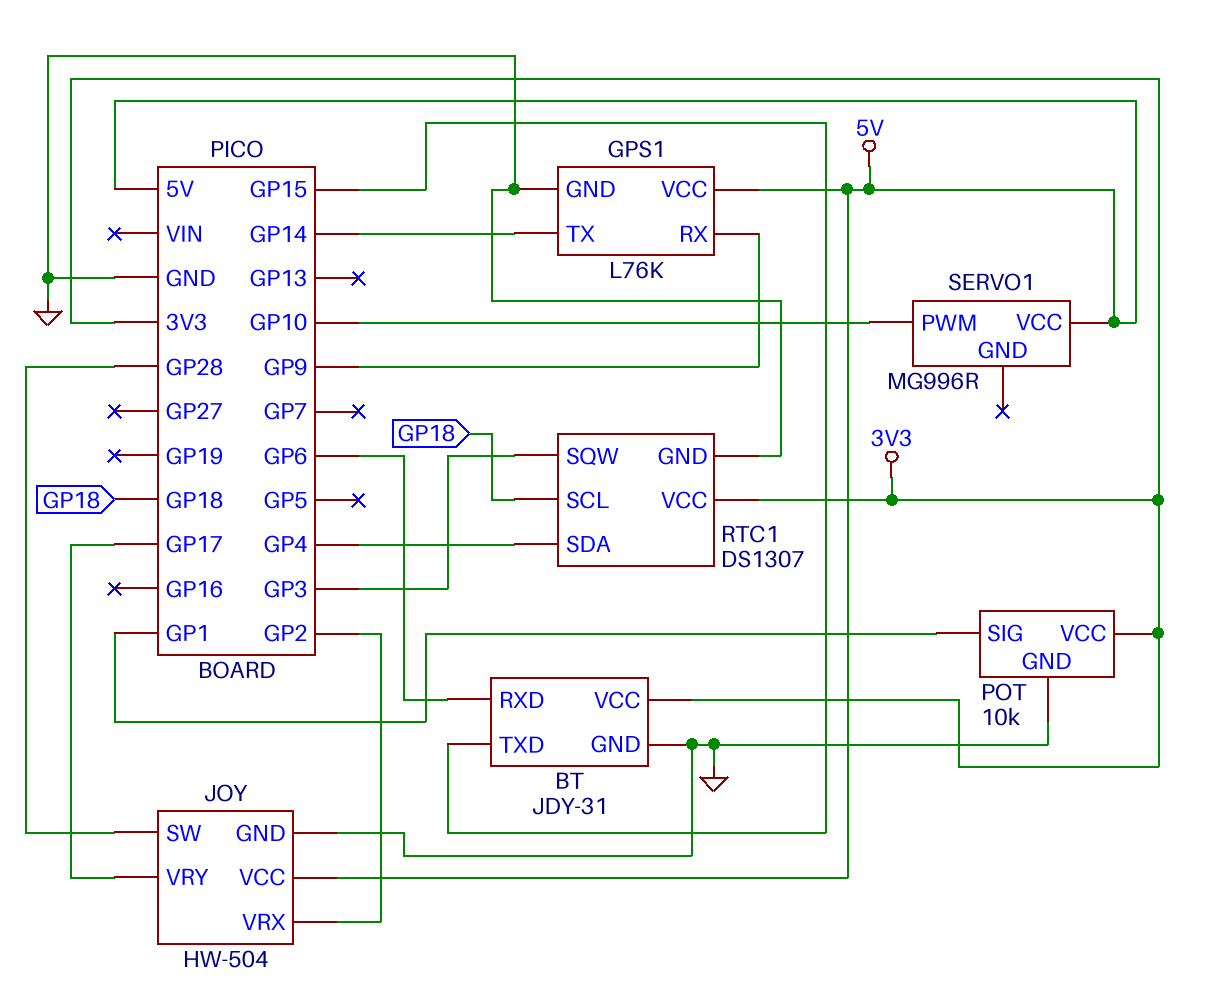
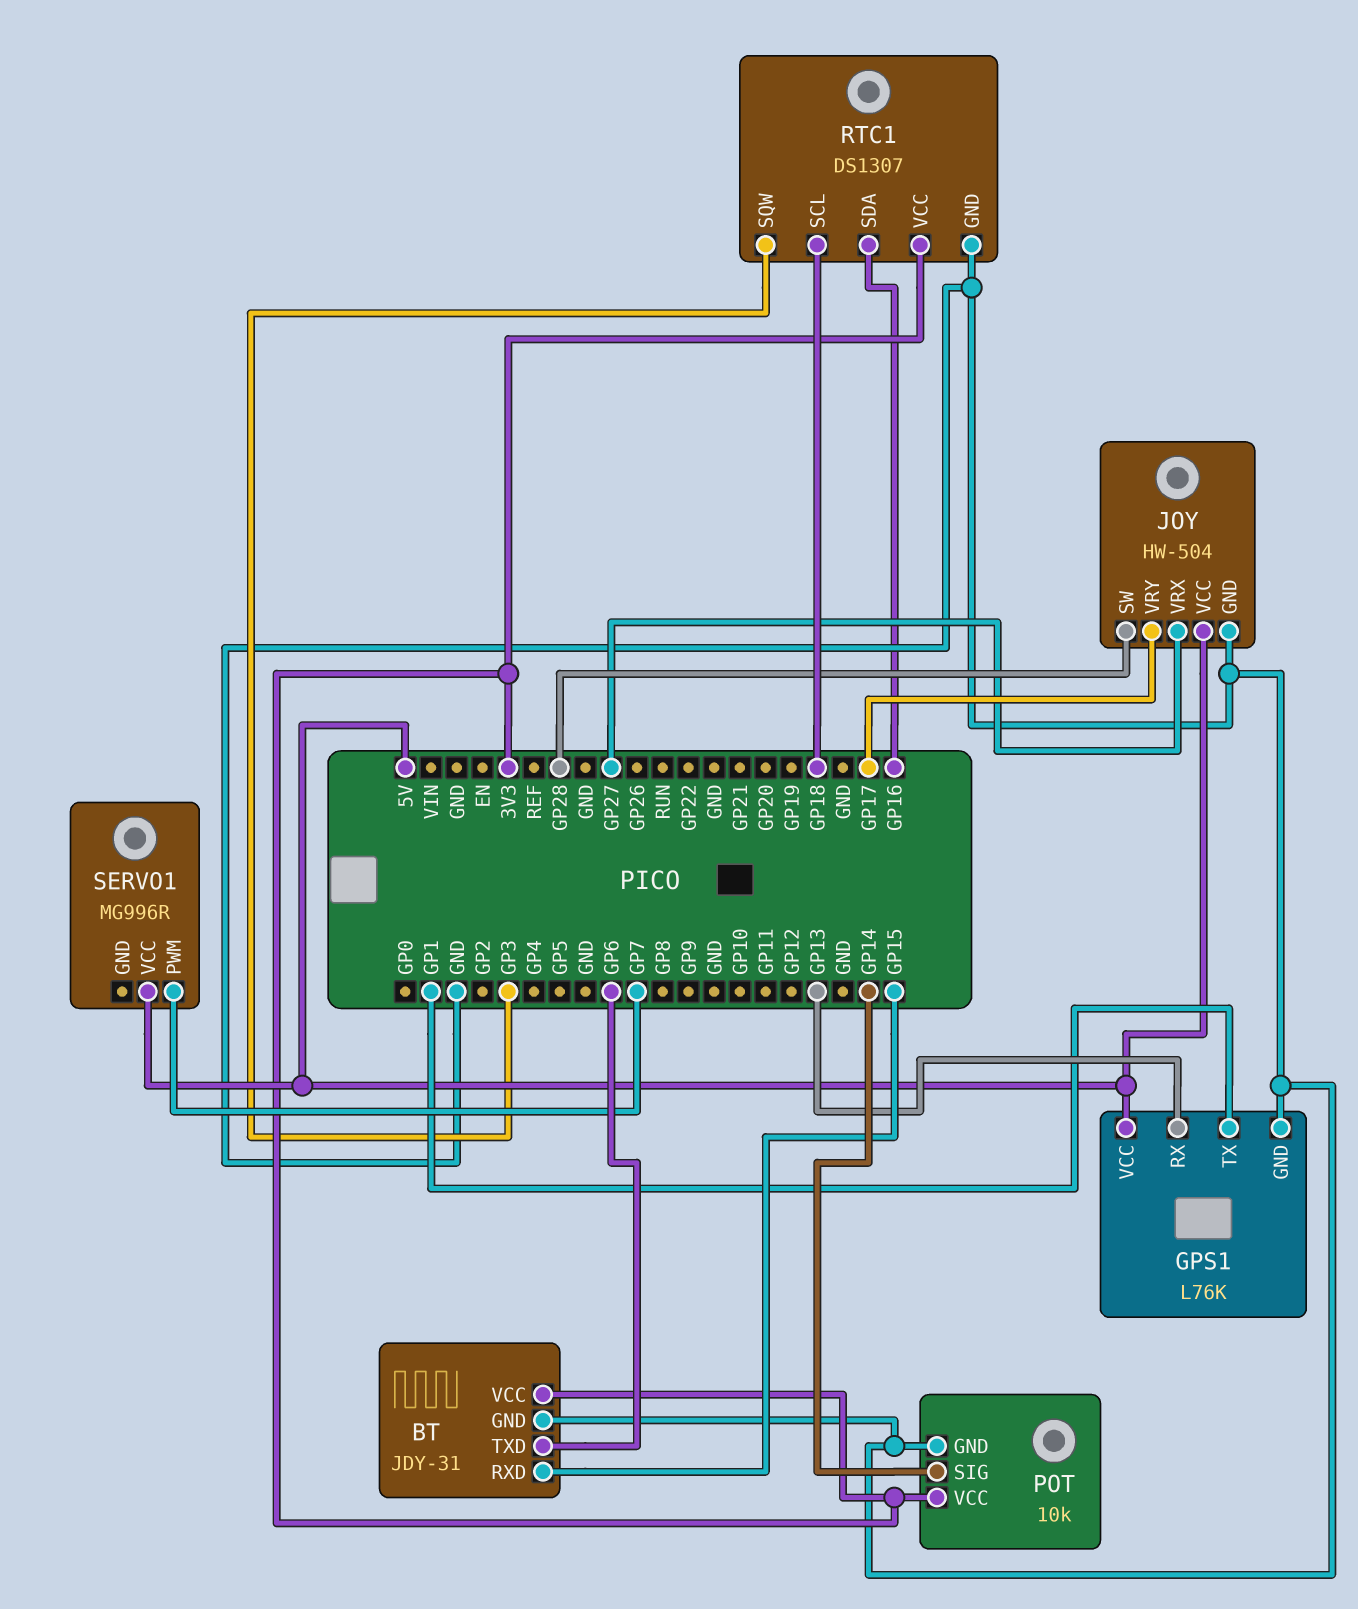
BT pin RXD: GP6 -> GP15
BT pin TXD: GP15 -> GP6
GPS1 pin RX: GP9 -> GP13
GPS1 pin TX: GP14 -> GP1
JOY pin VRX: GP2 -> GP27
POT pin SIG: GP1 -> GP14
RTC1 pin SDA: GP4 -> GP16
SERVO1 pin PWM: GP10 -> GP7

